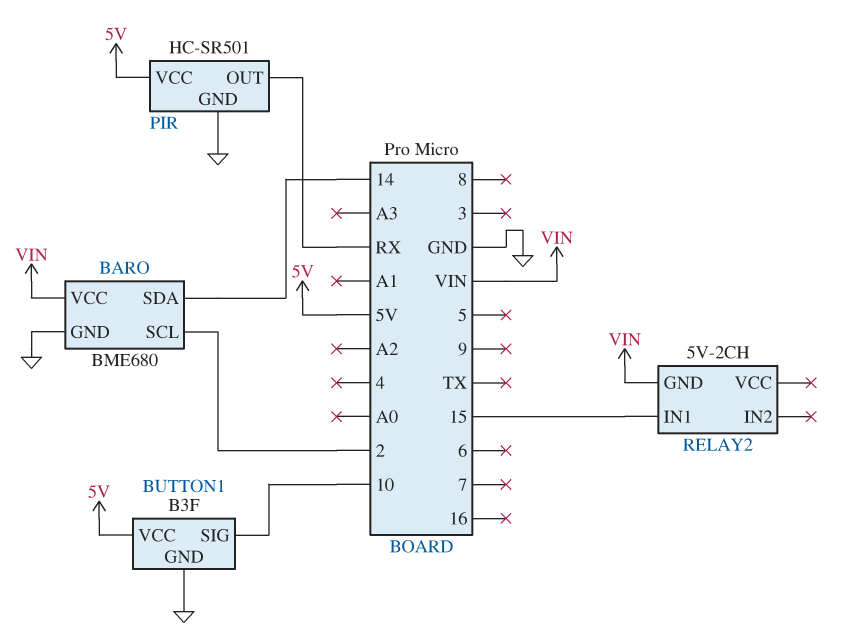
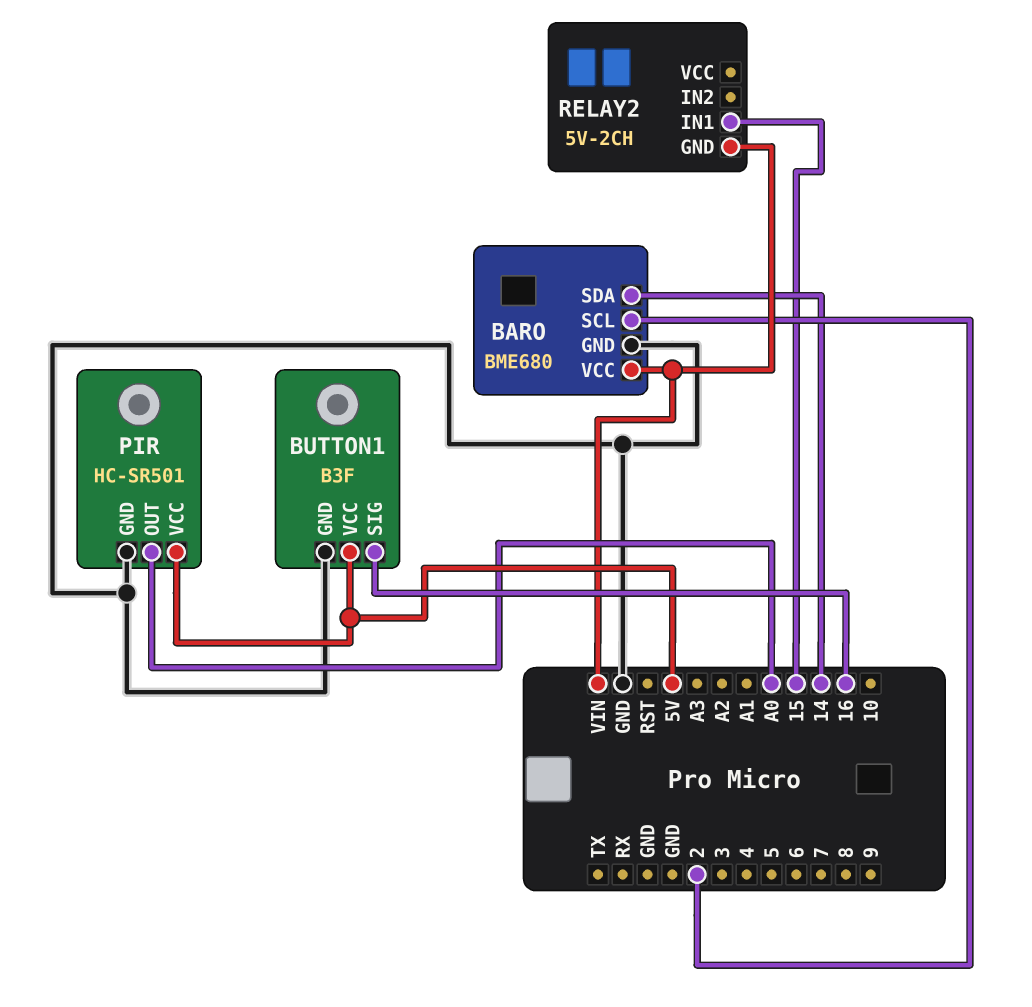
BUTTON1 pin SIG: 10 -> 16
PIR pin OUT: RX -> A0

